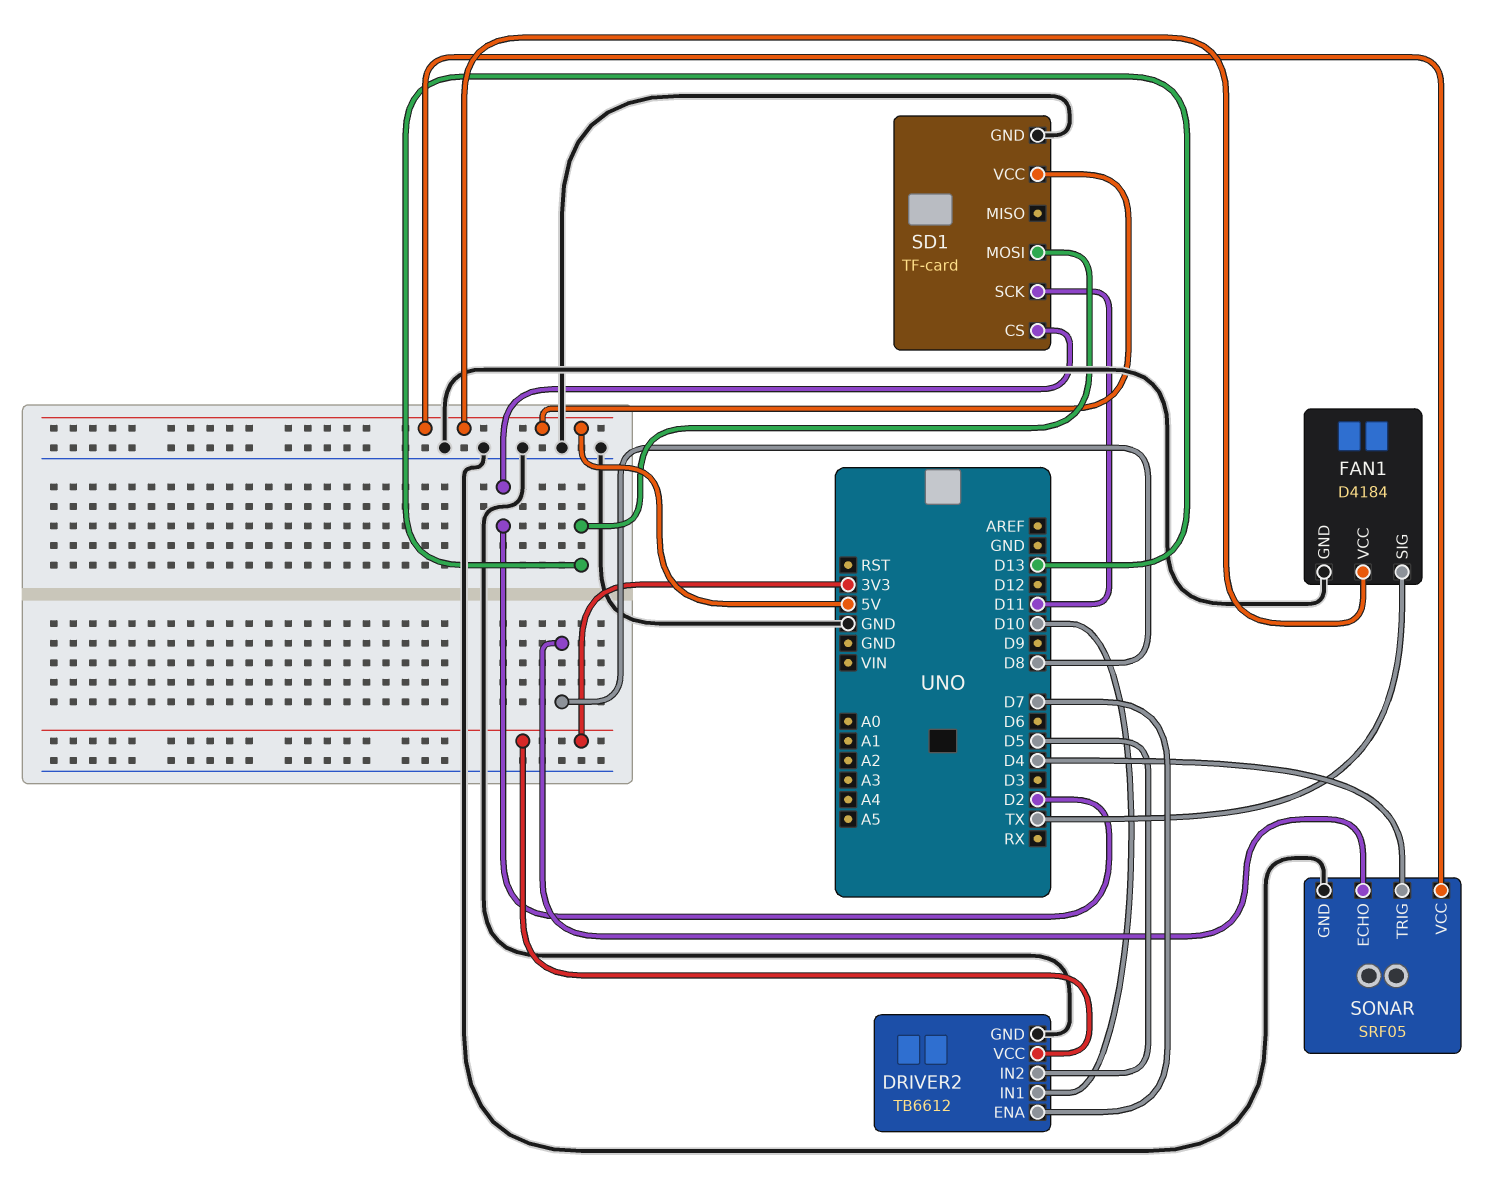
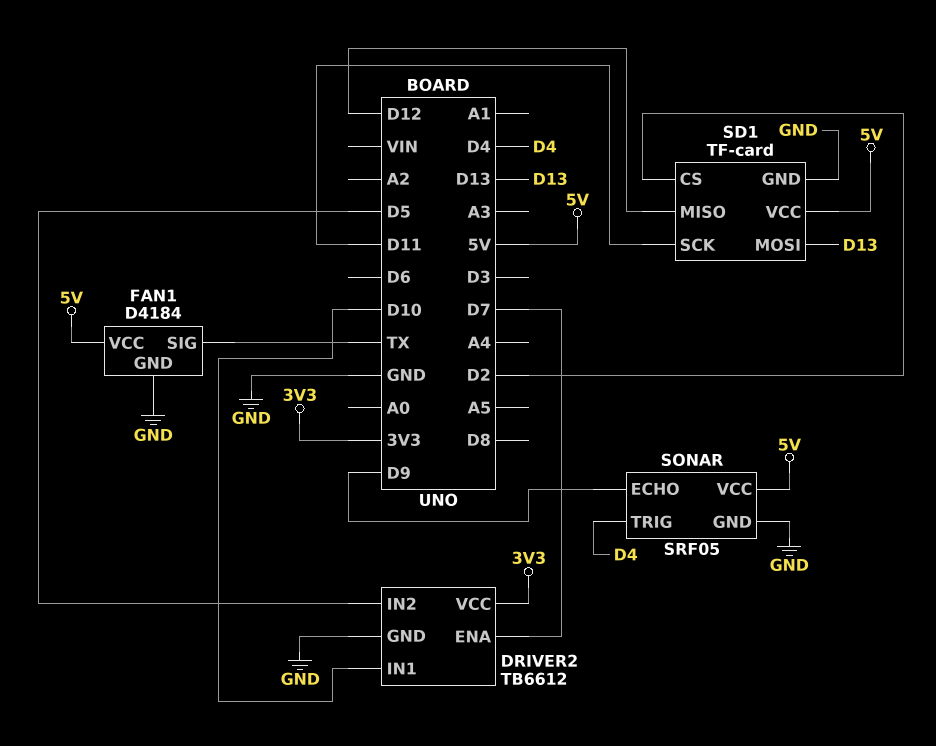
SD1 pin MISO: none -> D12
SONAR pin ECHO: D8 -> D9

